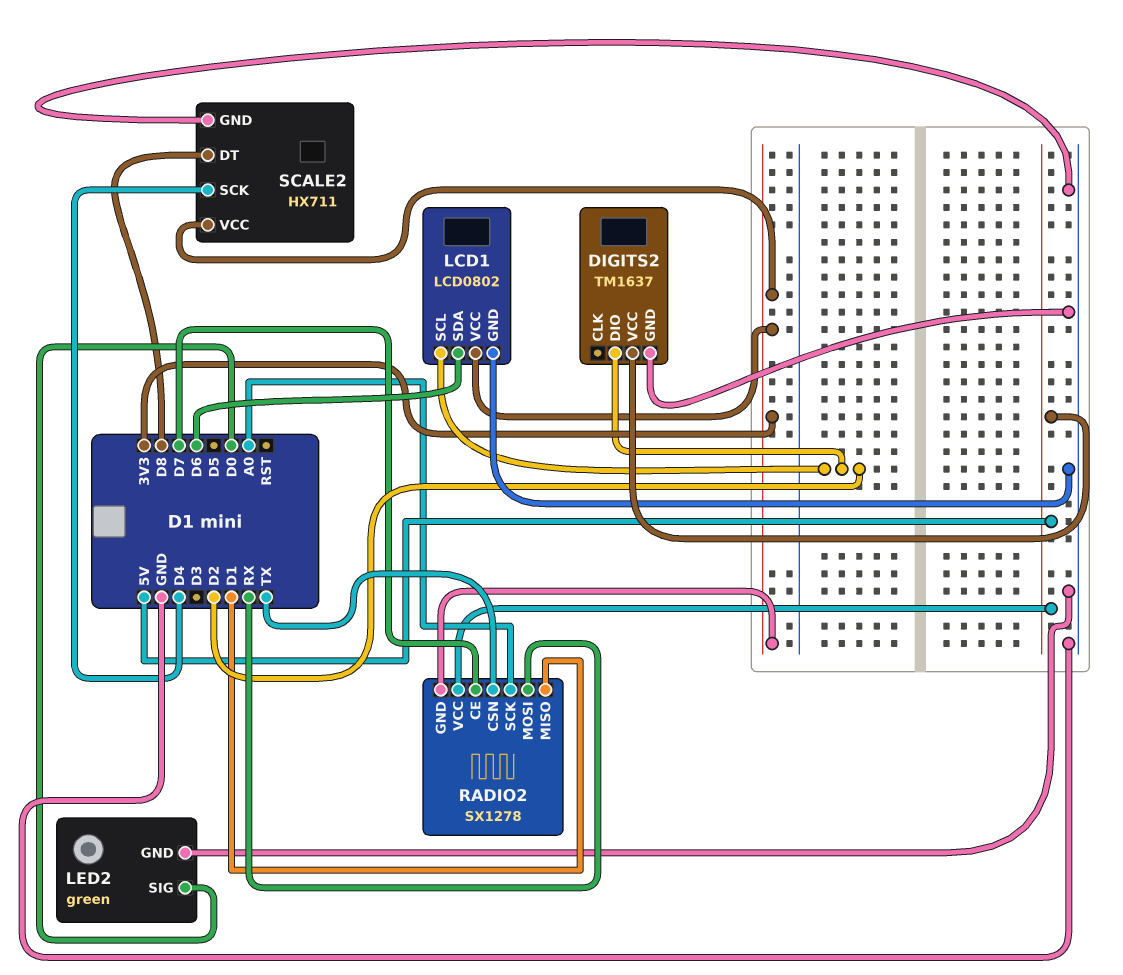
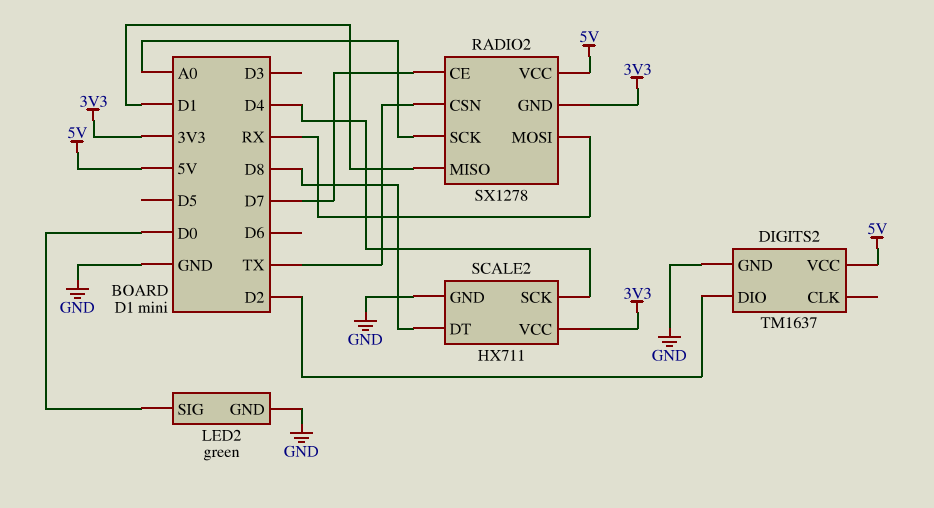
LCD1: LCD0802 -> none
LCD1 pin GND: GND -> none
LCD1 pin SCL: D2 -> none
LCD1 pin SDA: D6 -> none
LCD1 pin VCC: 3V3 -> none

